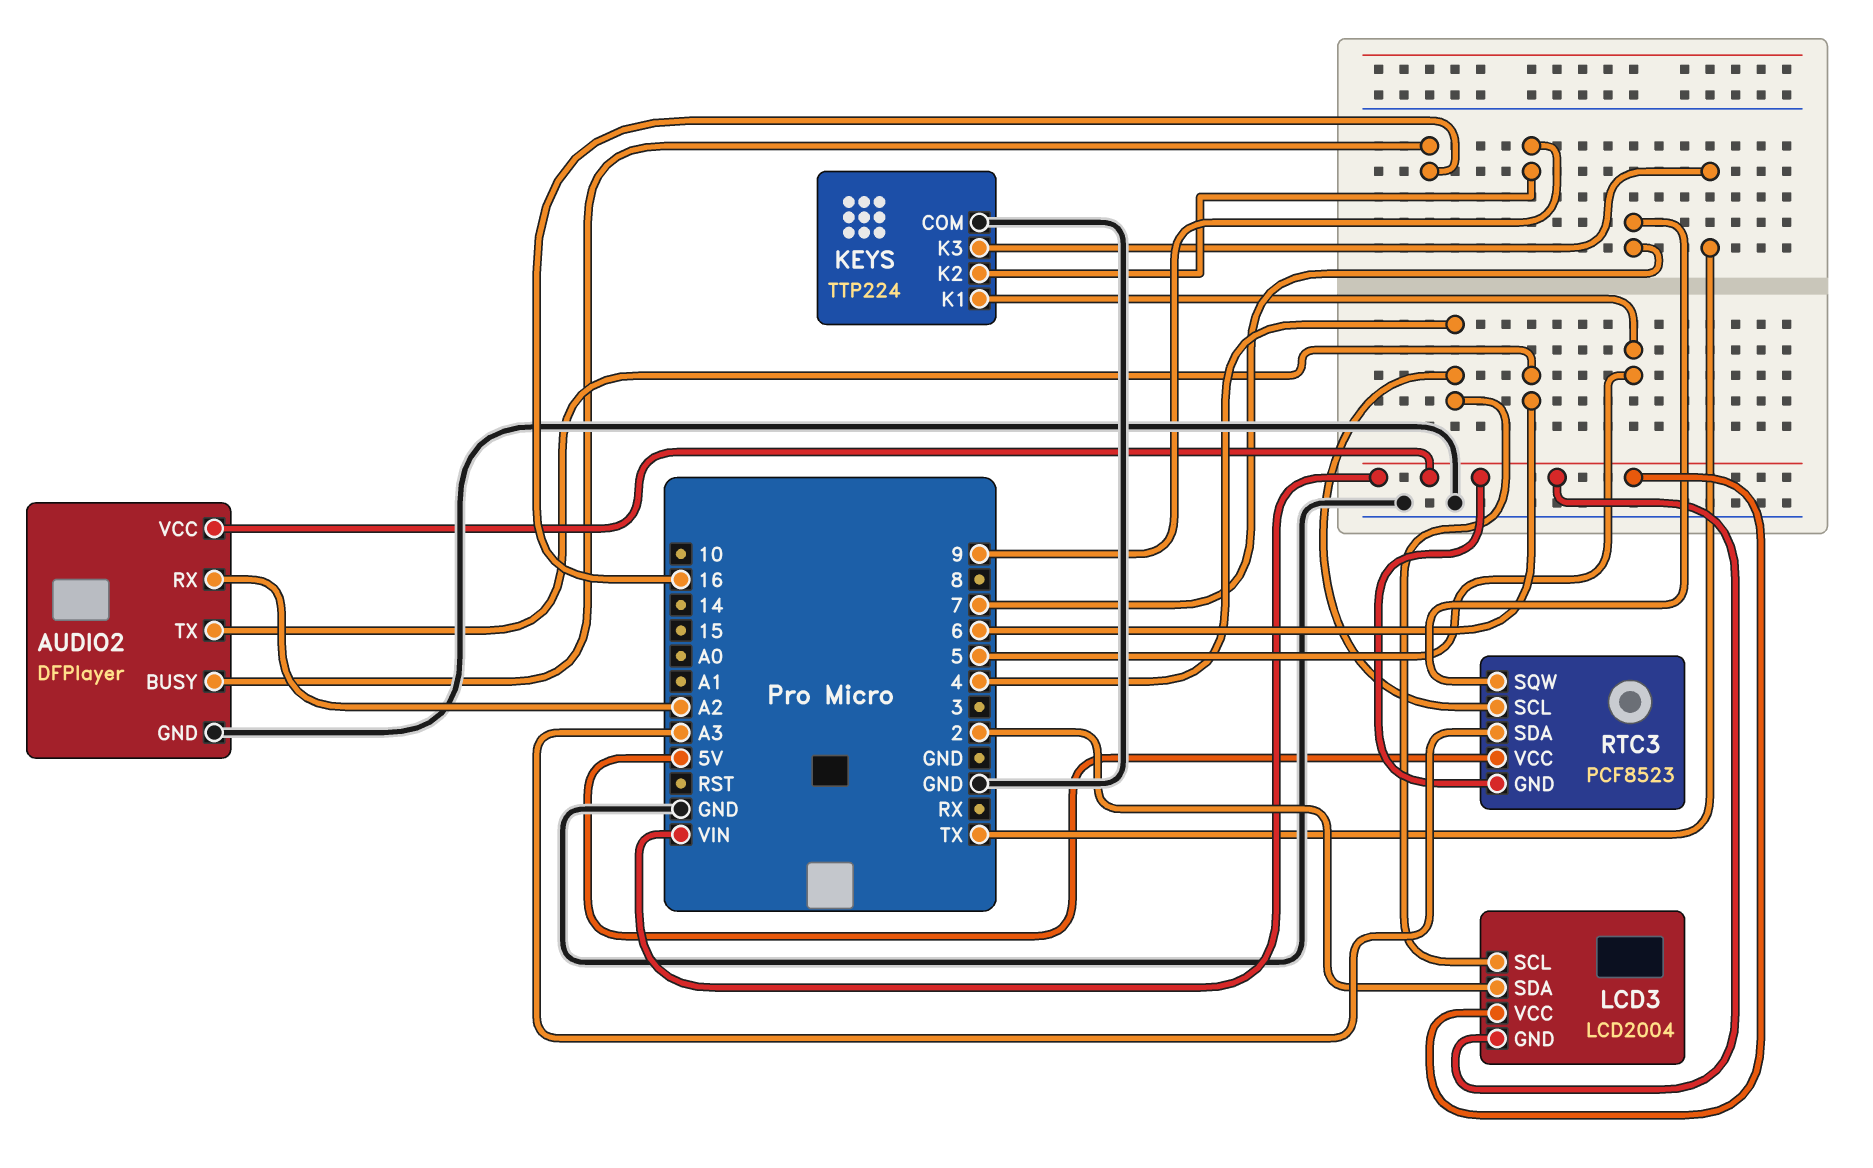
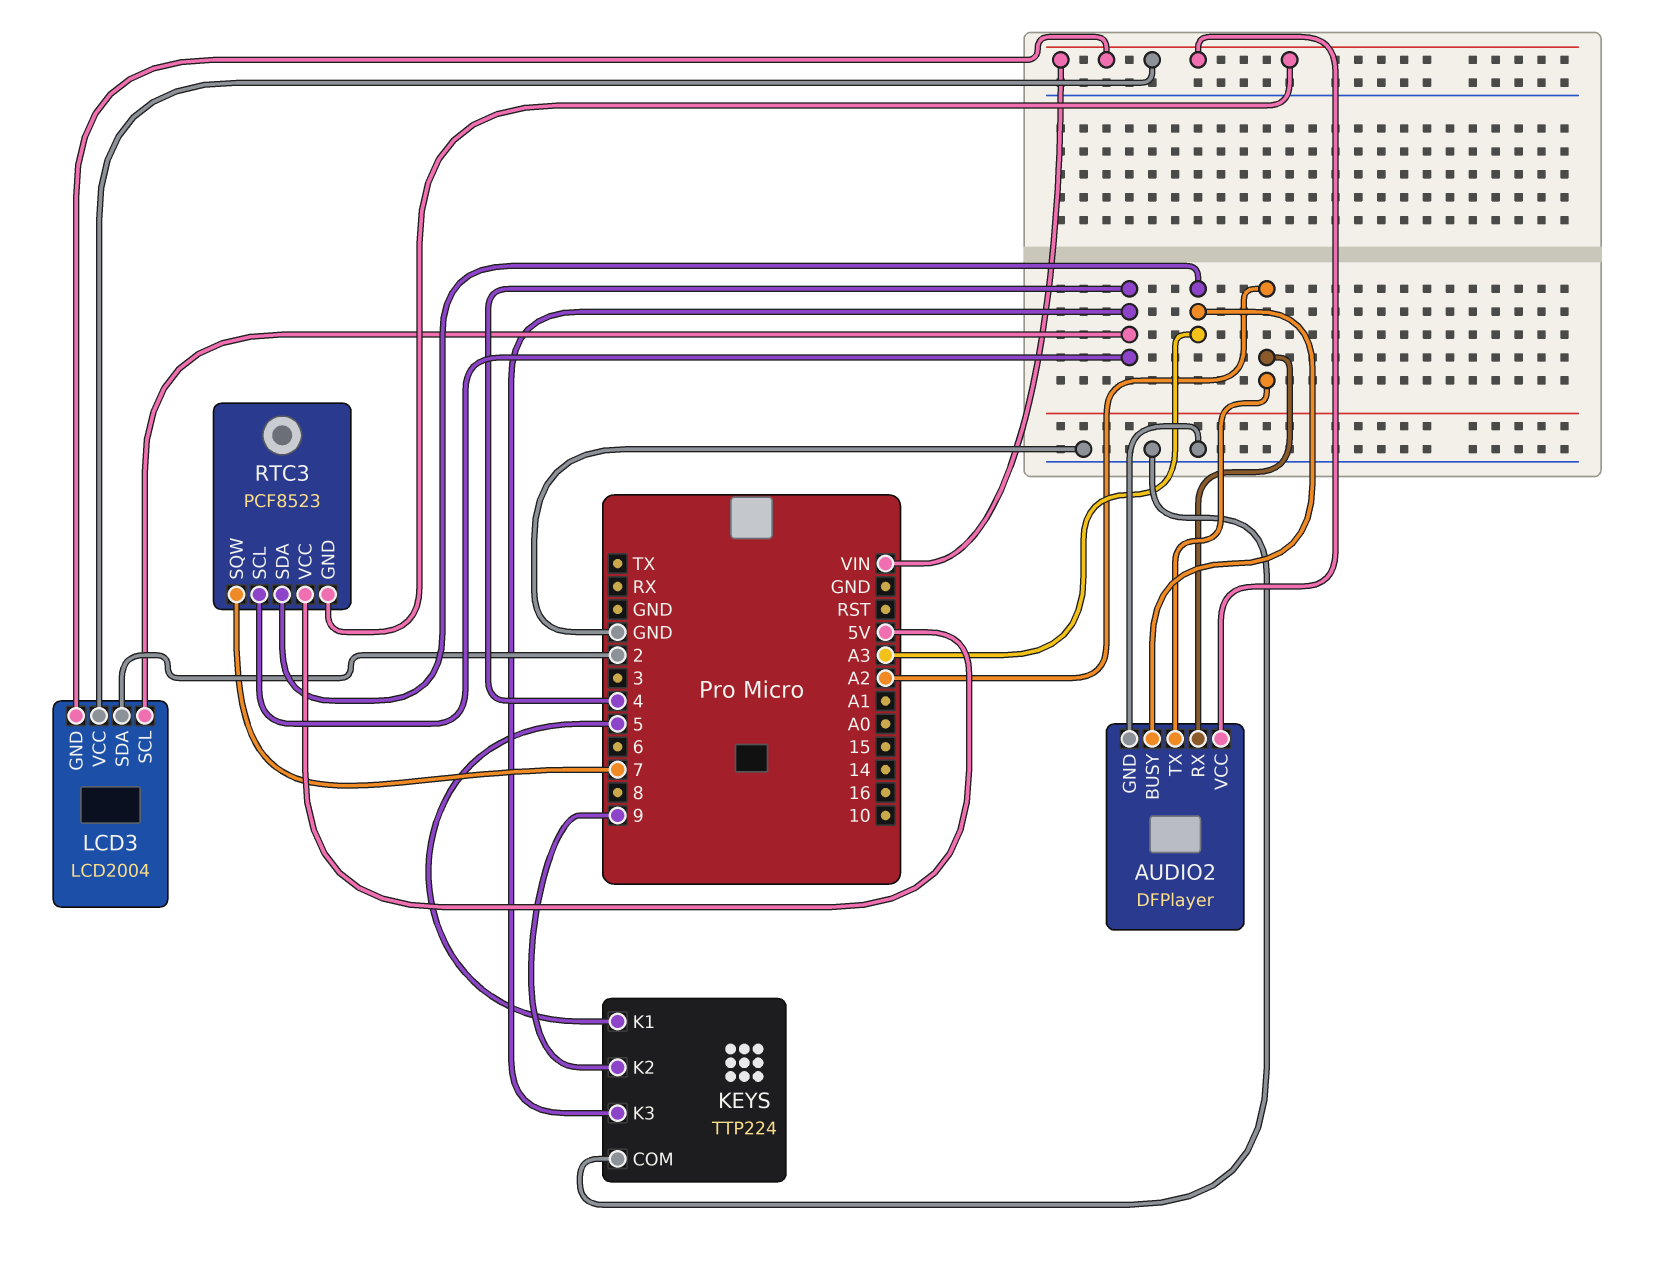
AUDIO2 pin BUSY: 16 -> A3
AUDIO2 pin TX: 6 -> A2
KEYS pin K3: TX -> 4

